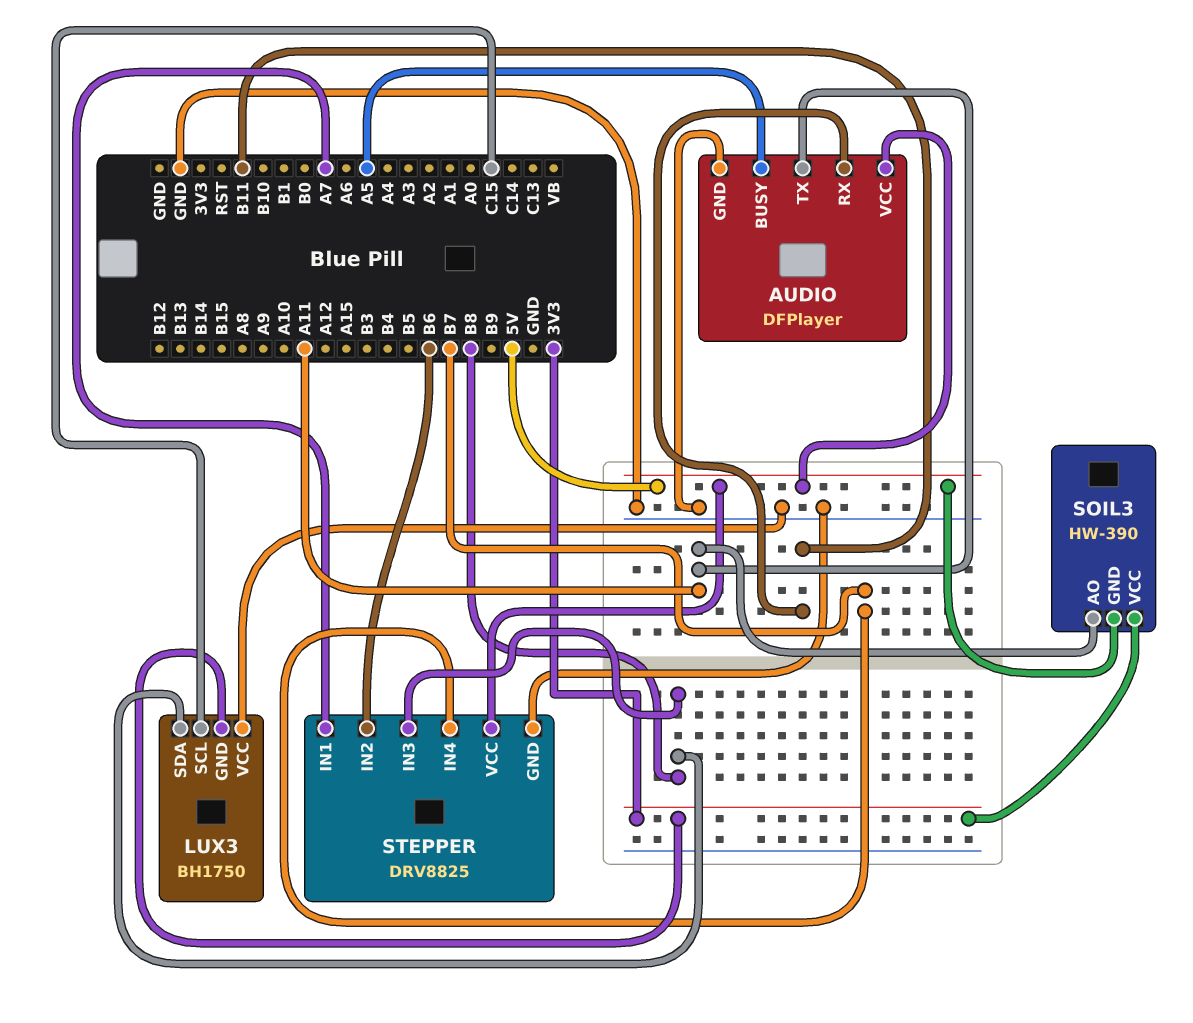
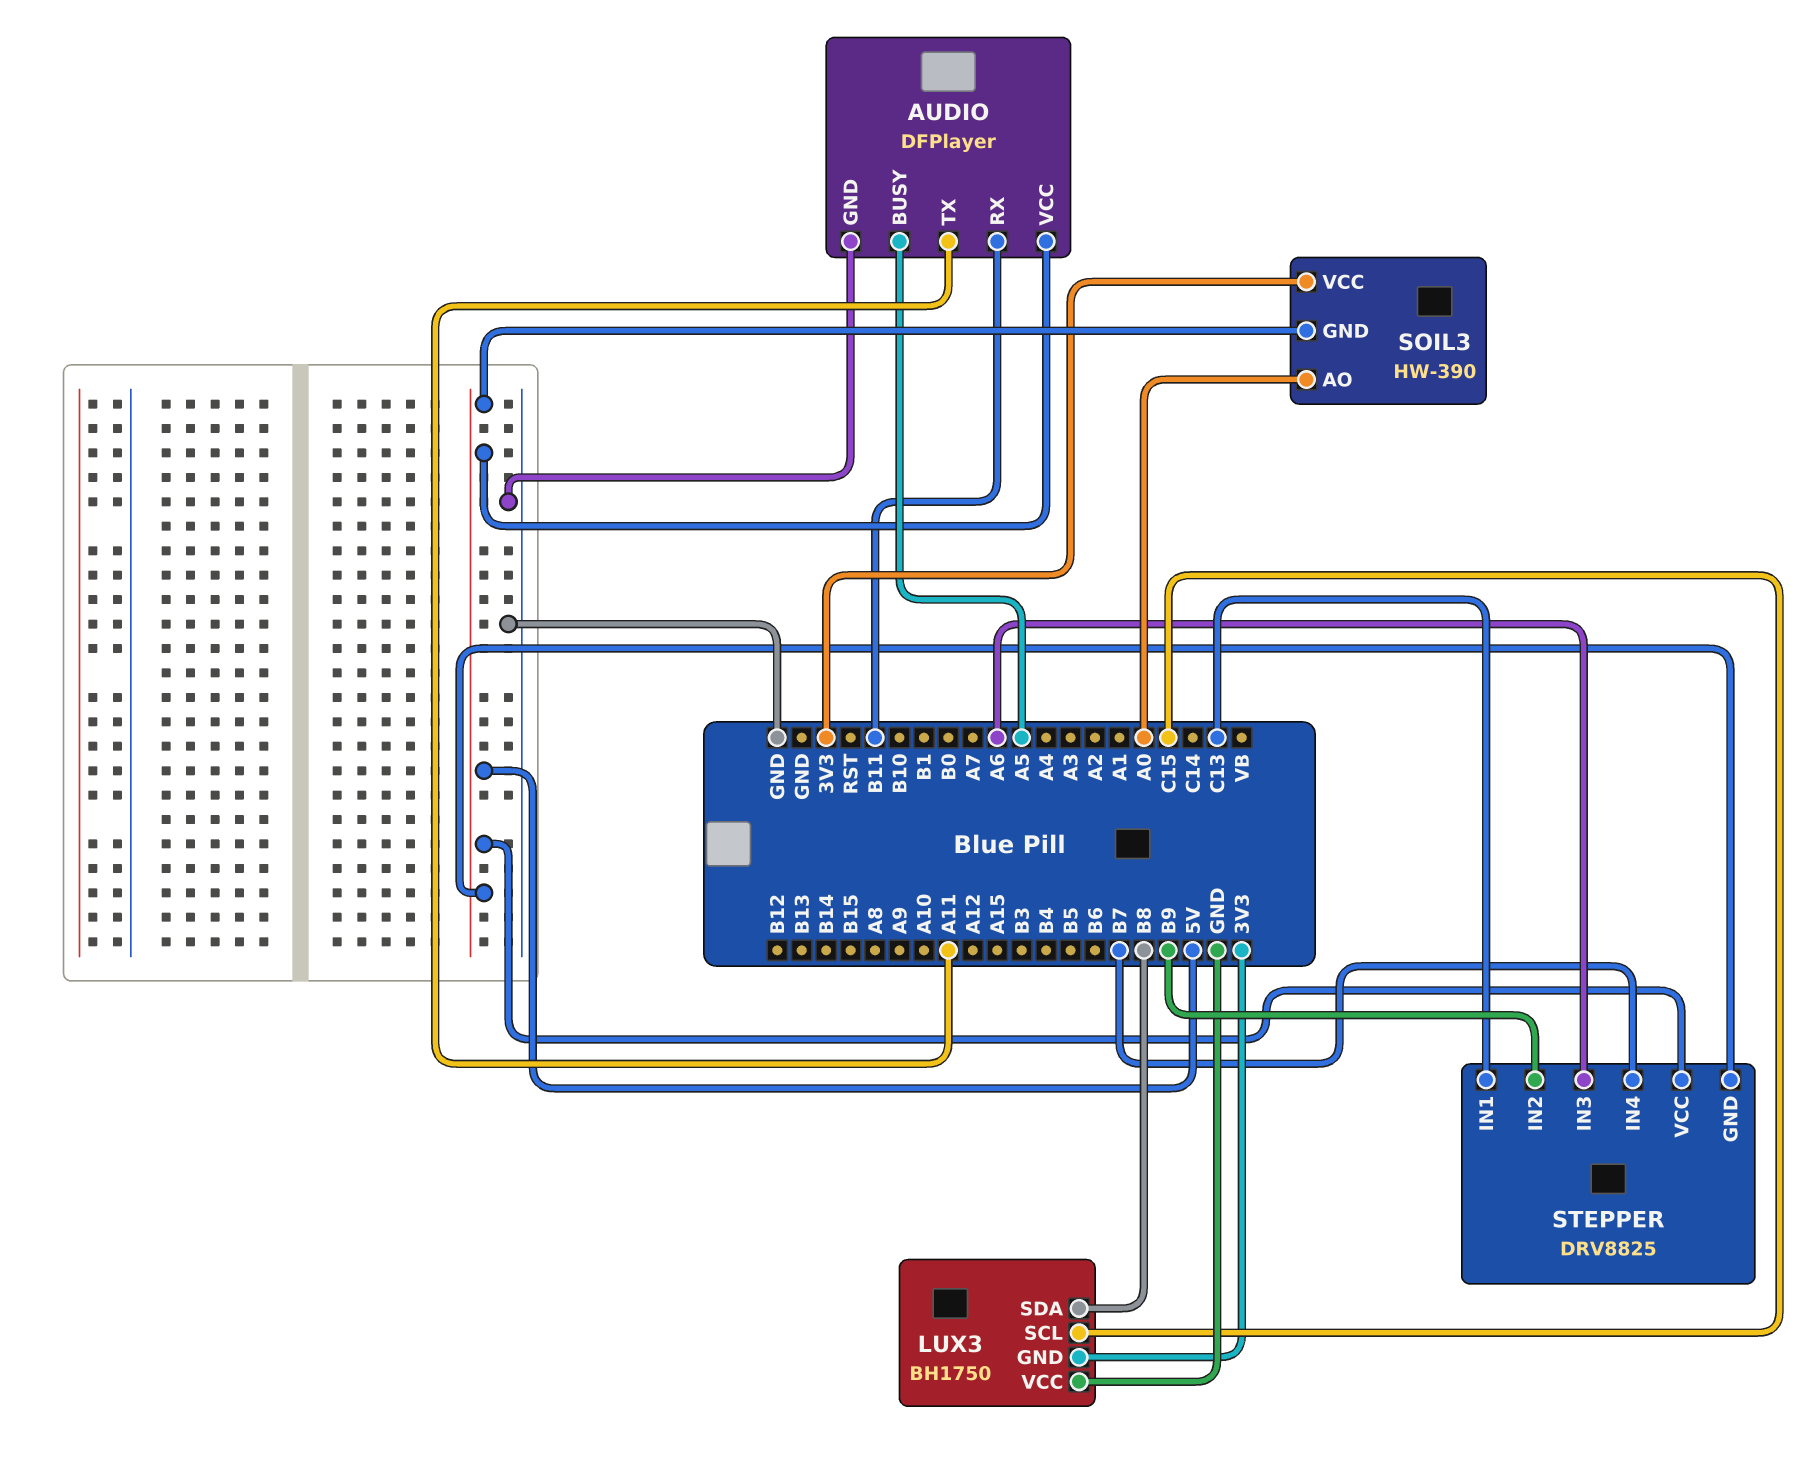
SOIL3 pin AO: A11 -> A0
STEPPER pin GND: GND -> 5V
STEPPER pin IN1: A7 -> C13
STEPPER pin IN2: B6 -> B9
STEPPER pin IN3: B8 -> A6

